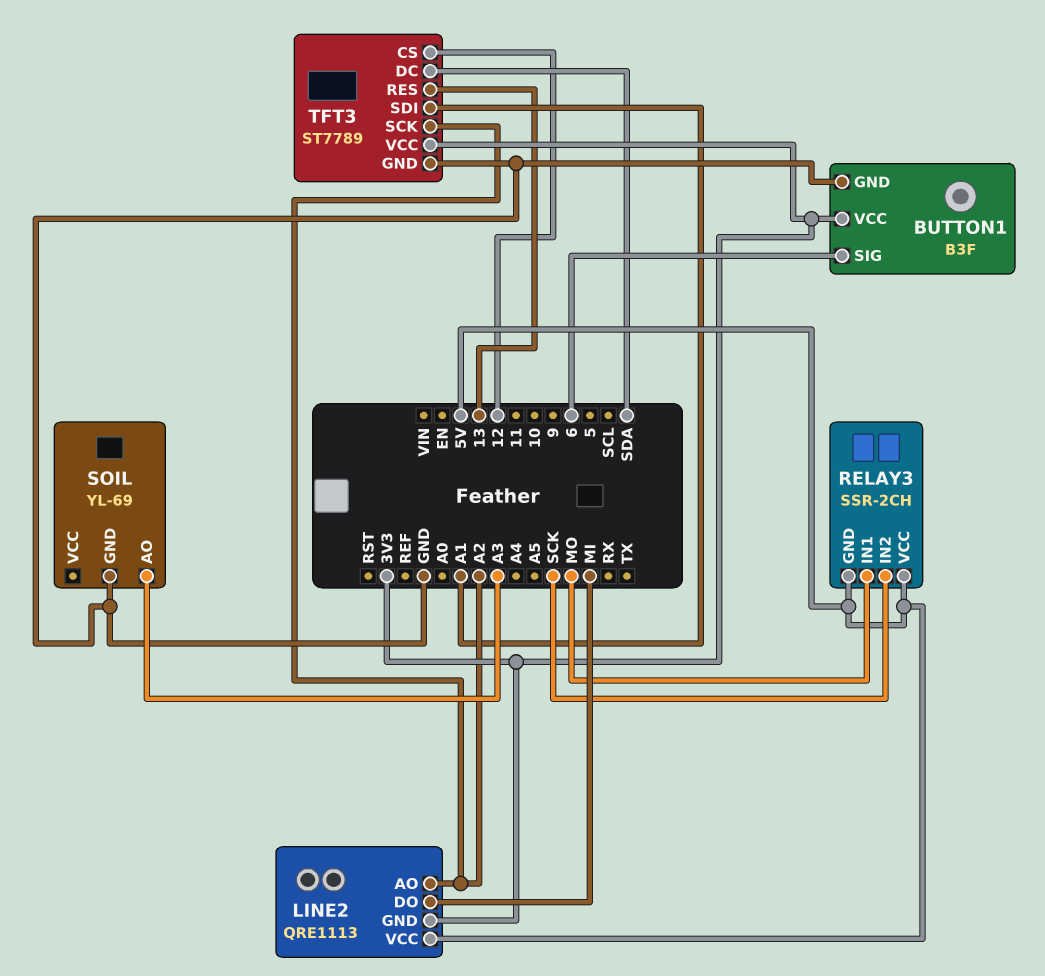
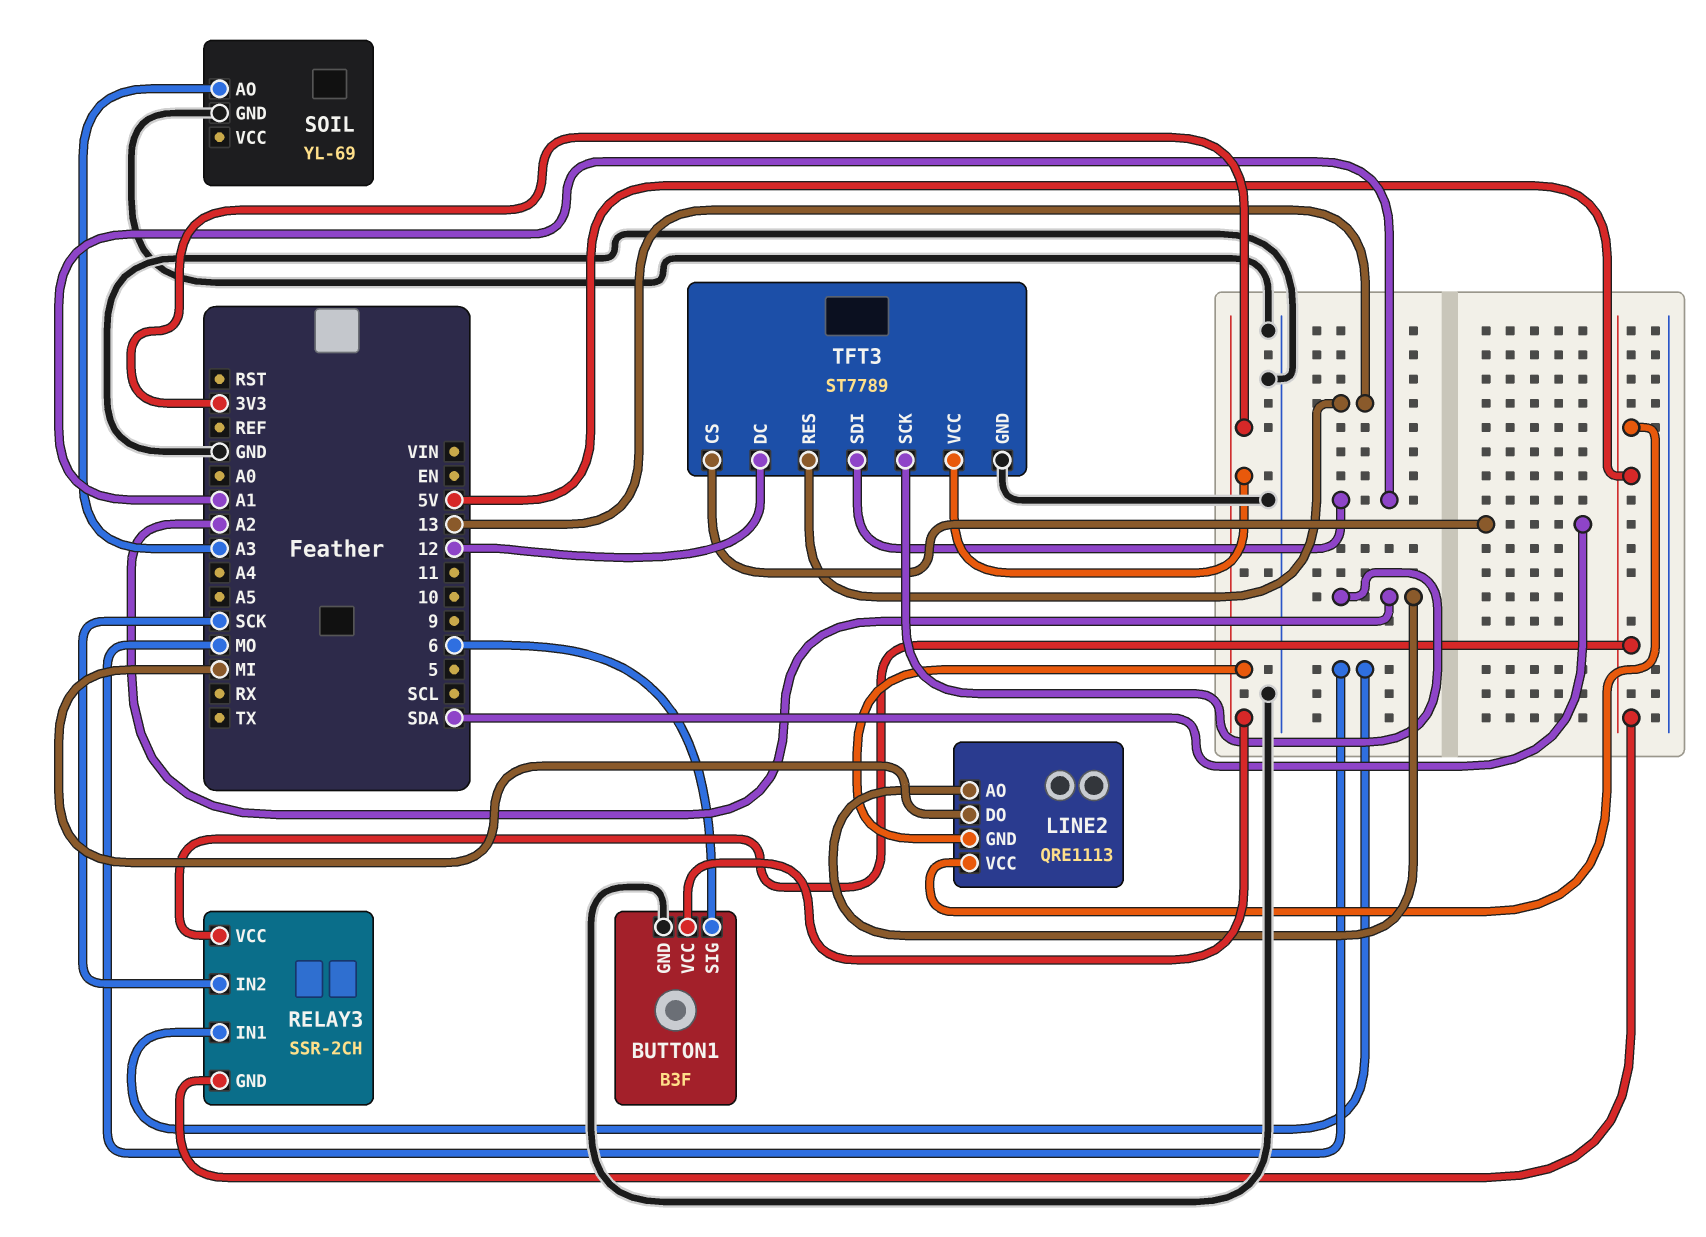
TFT3 pin CS: 12 -> SDA
TFT3 pin DC: SDA -> 12

